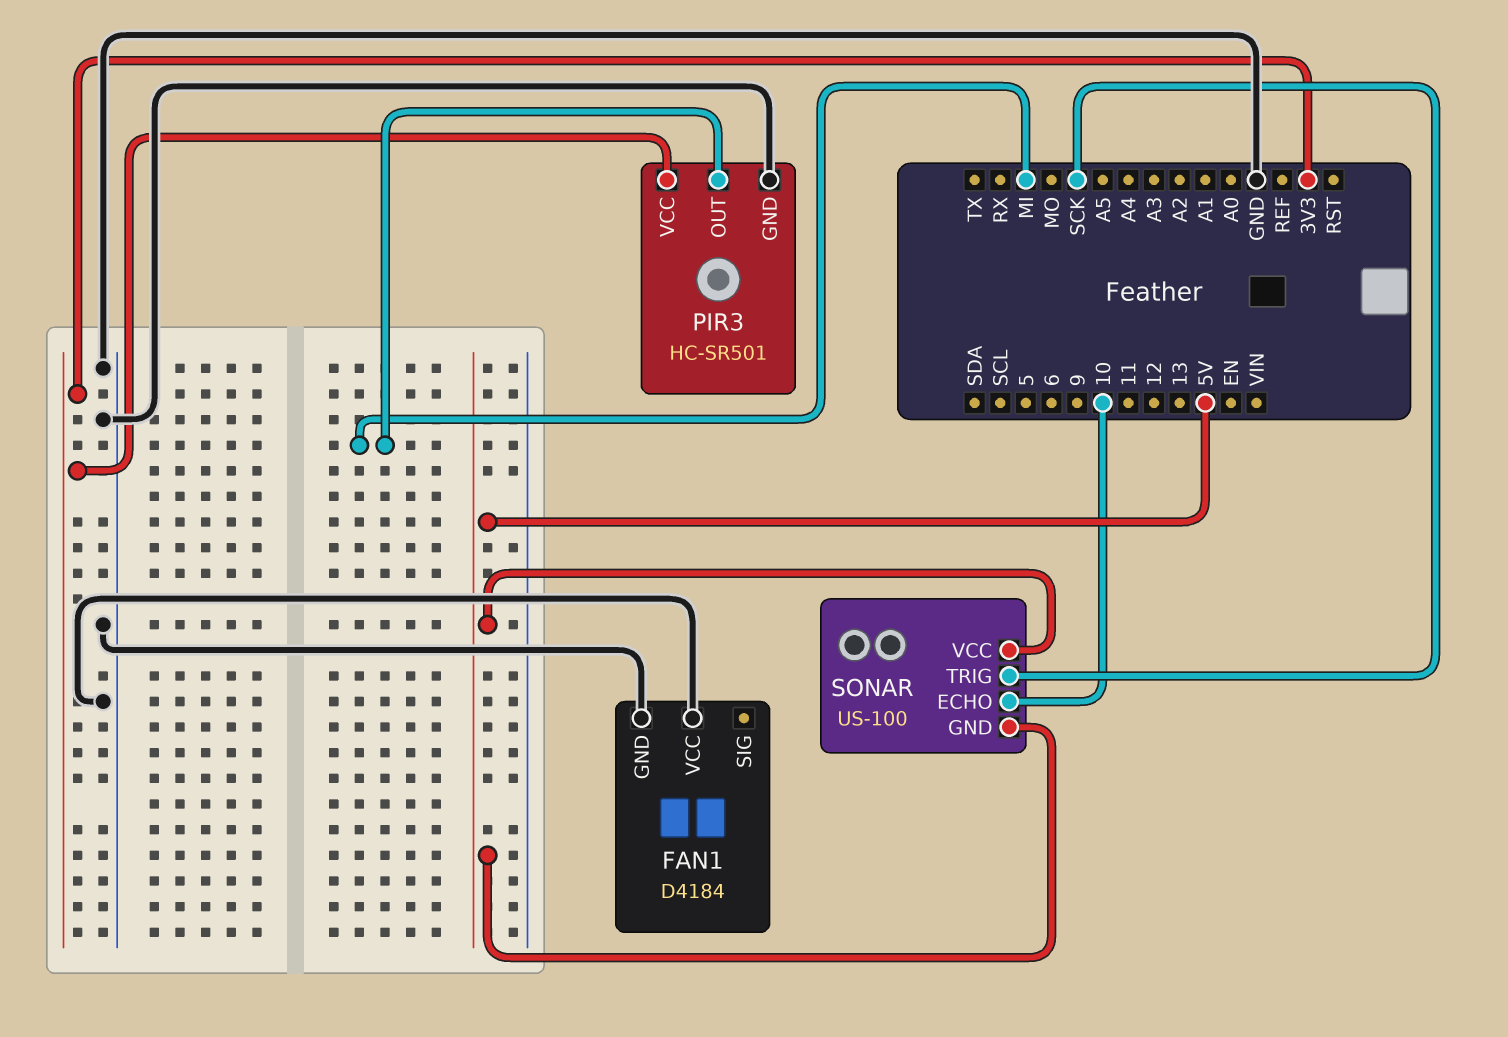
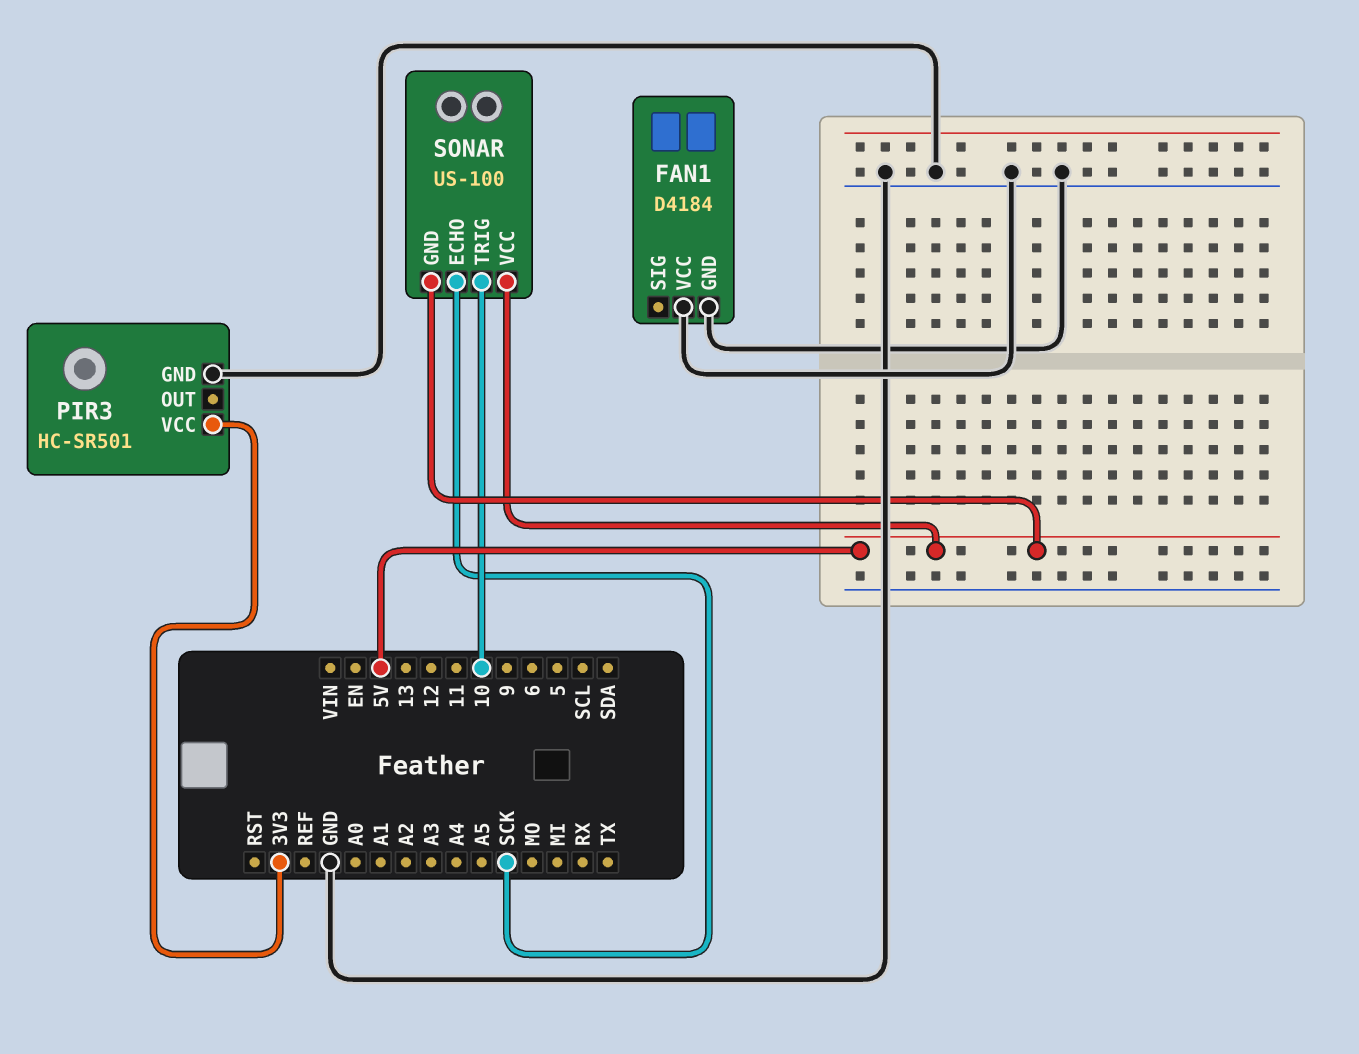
PIR3 pin OUT: MI -> none
SONAR pin ECHO: 10 -> SCK
SONAR pin TRIG: SCK -> 10

